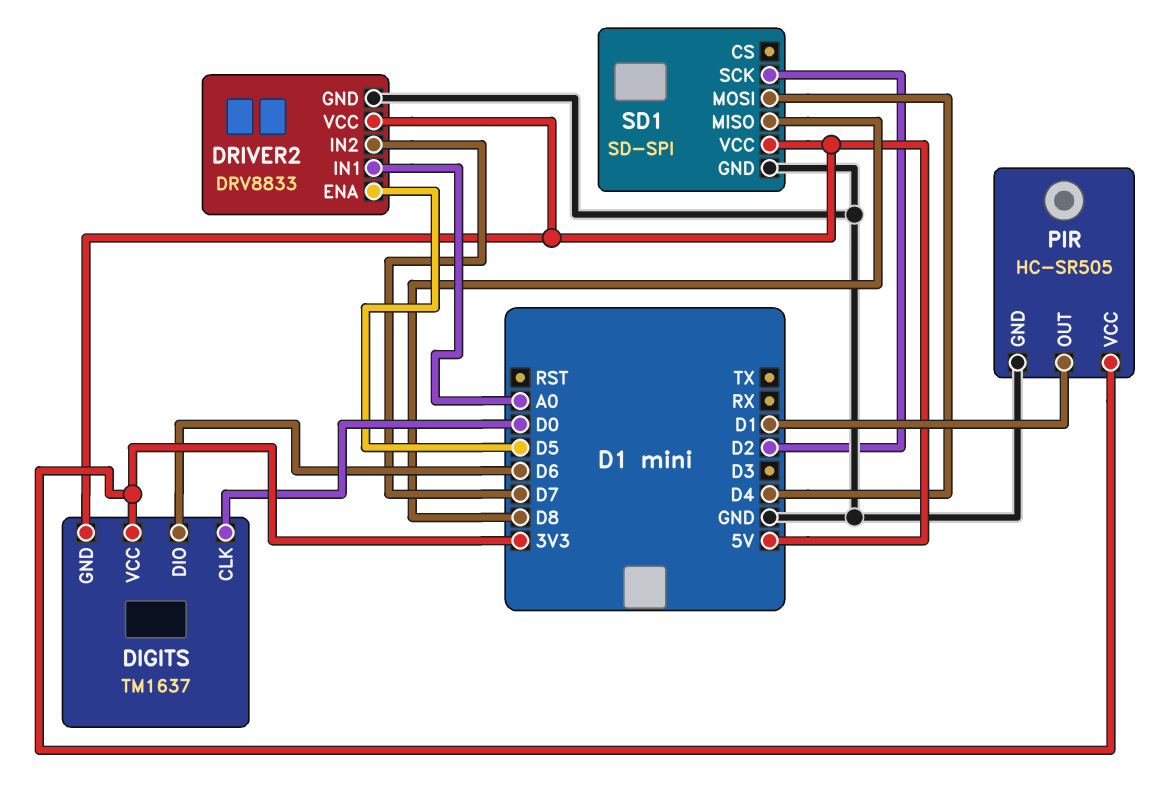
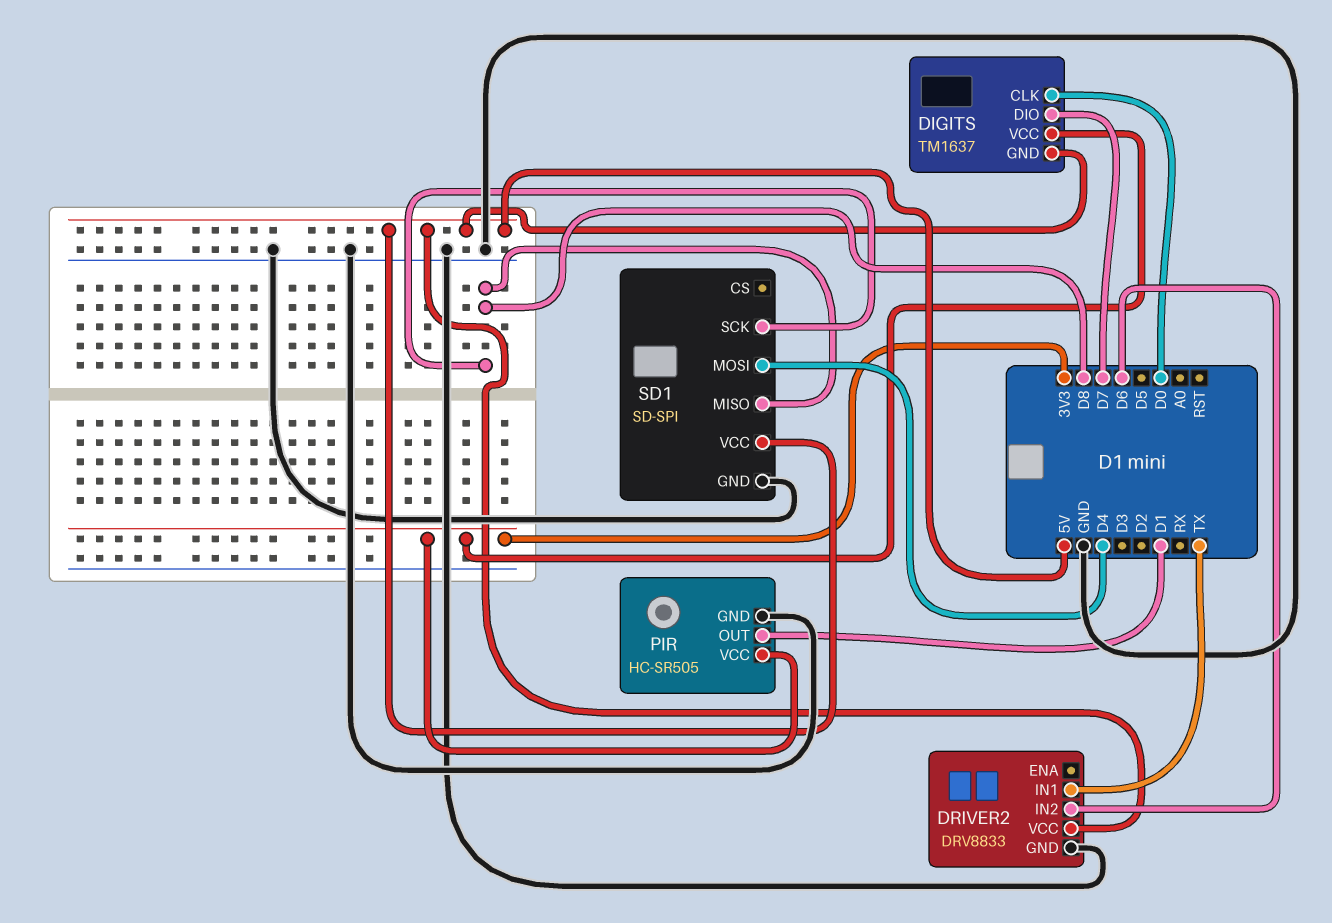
DIGITS pin DIO: D6 -> D7
DRIVER2 pin ENA: D5 -> none
DRIVER2 pin IN1: A0 -> TX
DRIVER2 pin IN2: D7 -> D6
SD1 pin SCK: D2 -> D8

